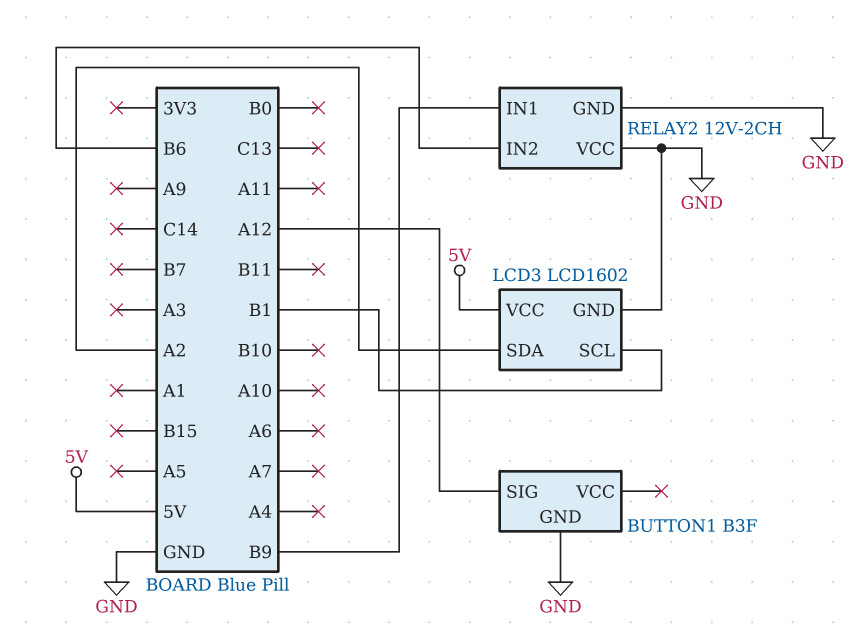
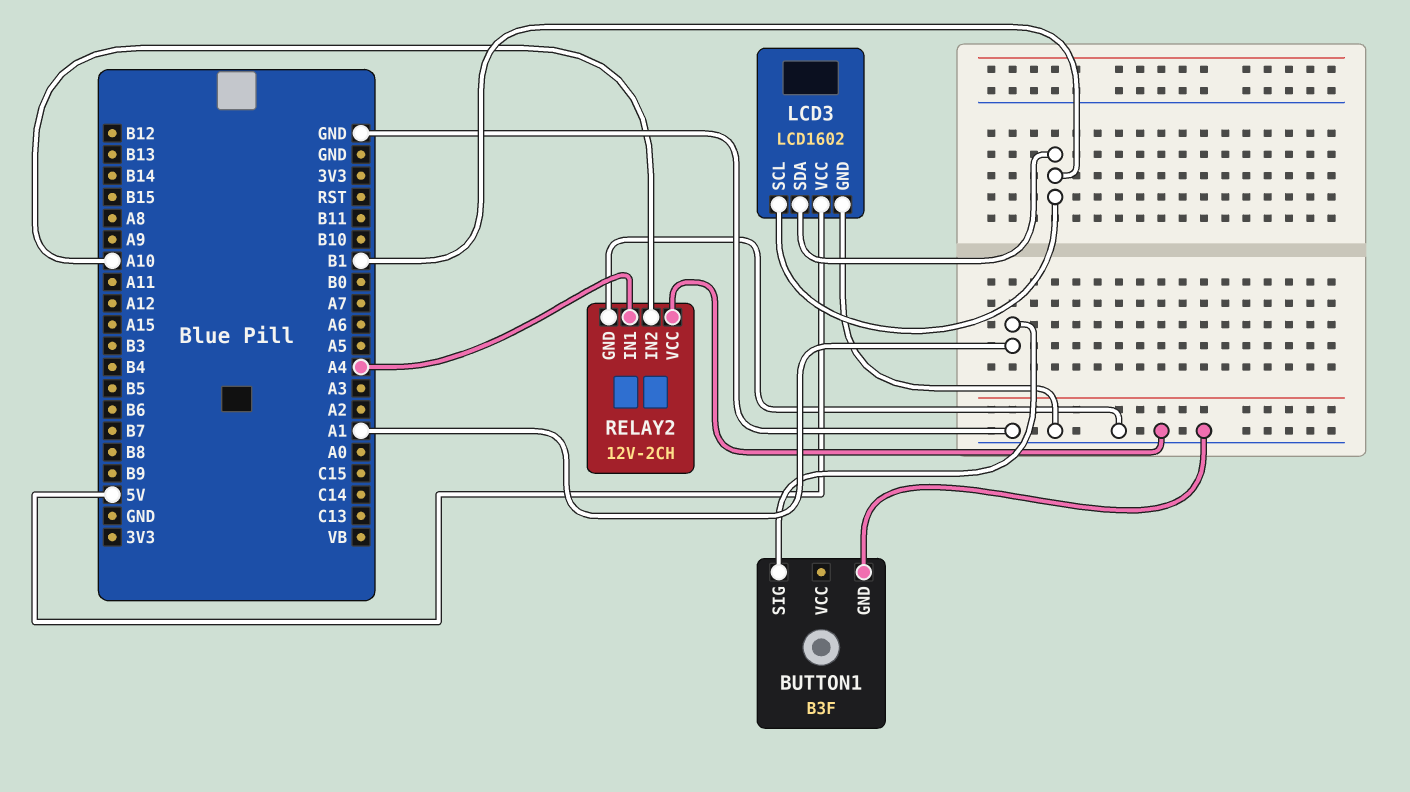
BUTTON1 pin SIG: A12 -> A1
LCD3 pin SDA: A2 -> B1
RELAY2 pin IN1: B9 -> A4
RELAY2 pin IN2: B6 -> A10

